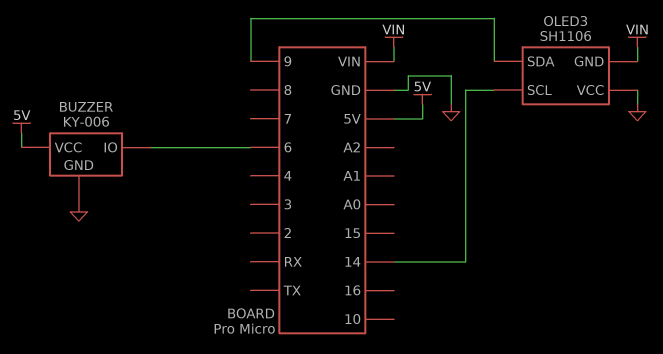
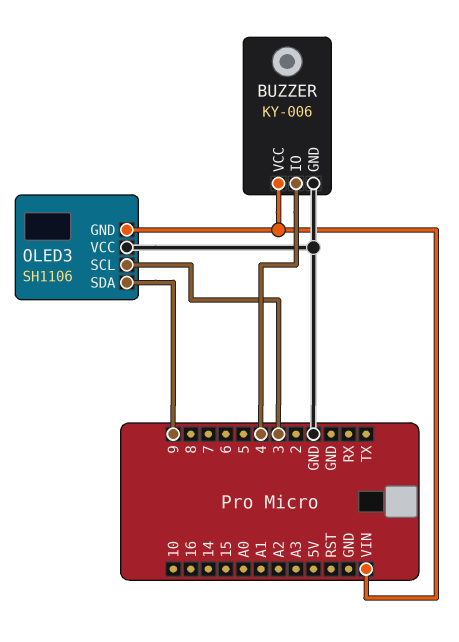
BUZZER pin IO: 6 -> 4
BUZZER pin VCC: 5V -> VIN
OLED3 pin SCL: 14 -> 3

